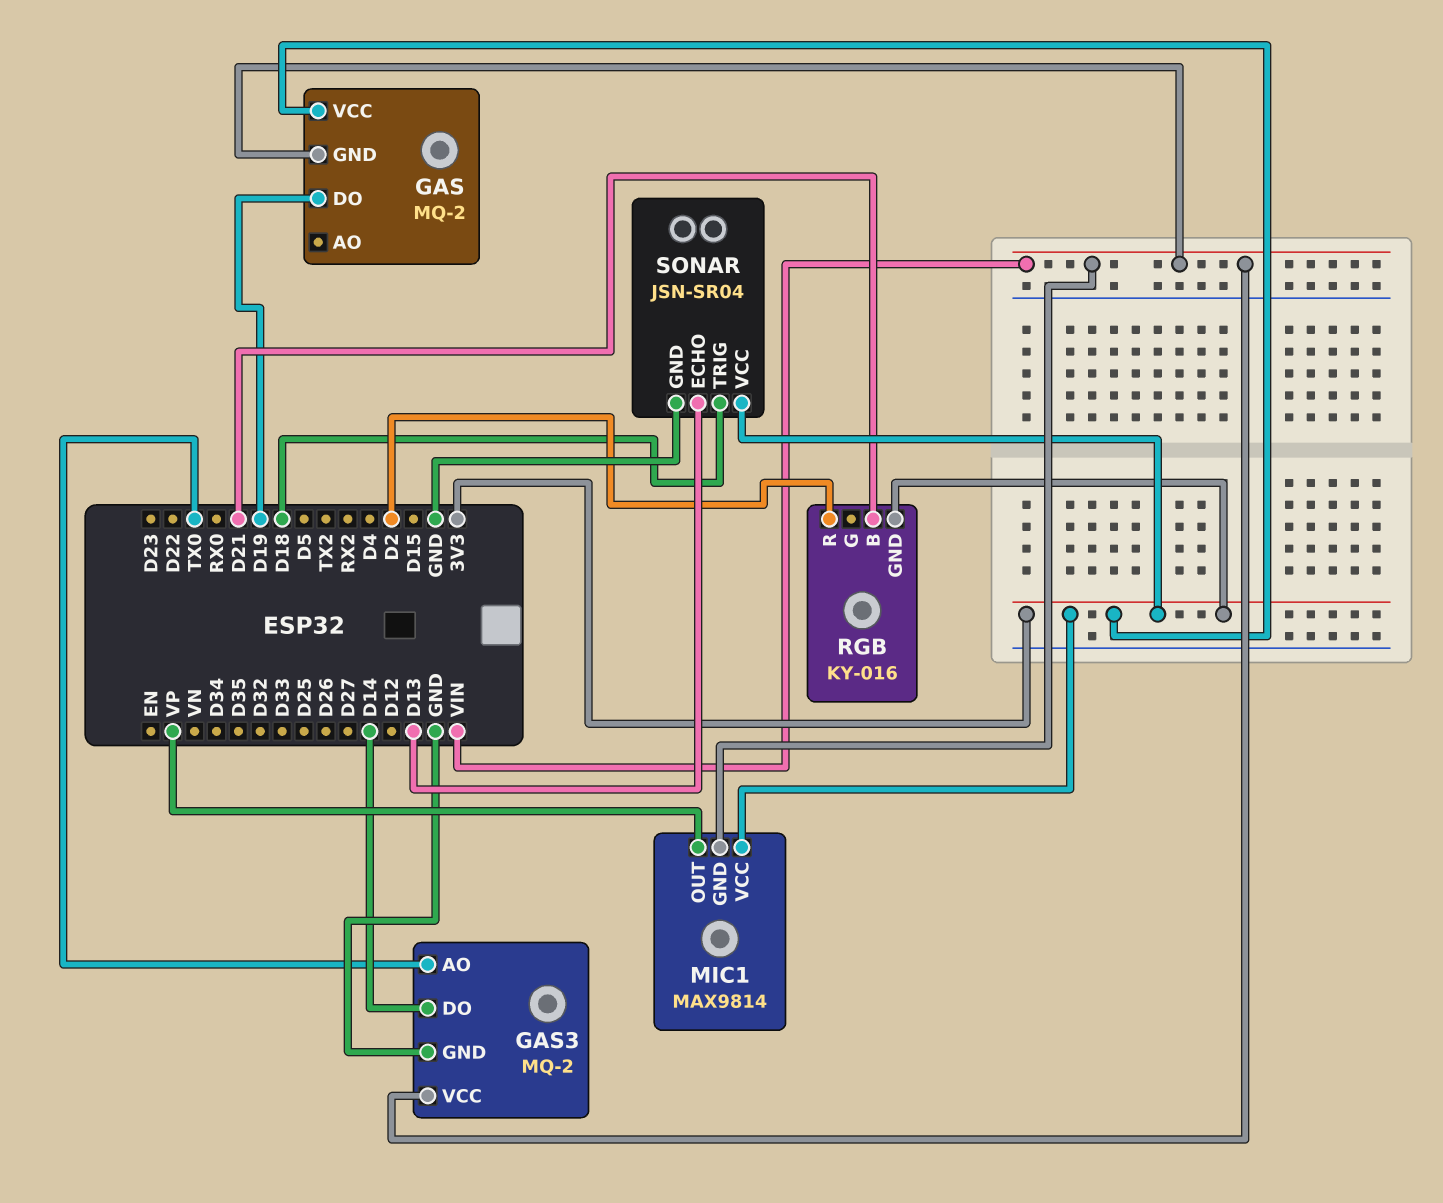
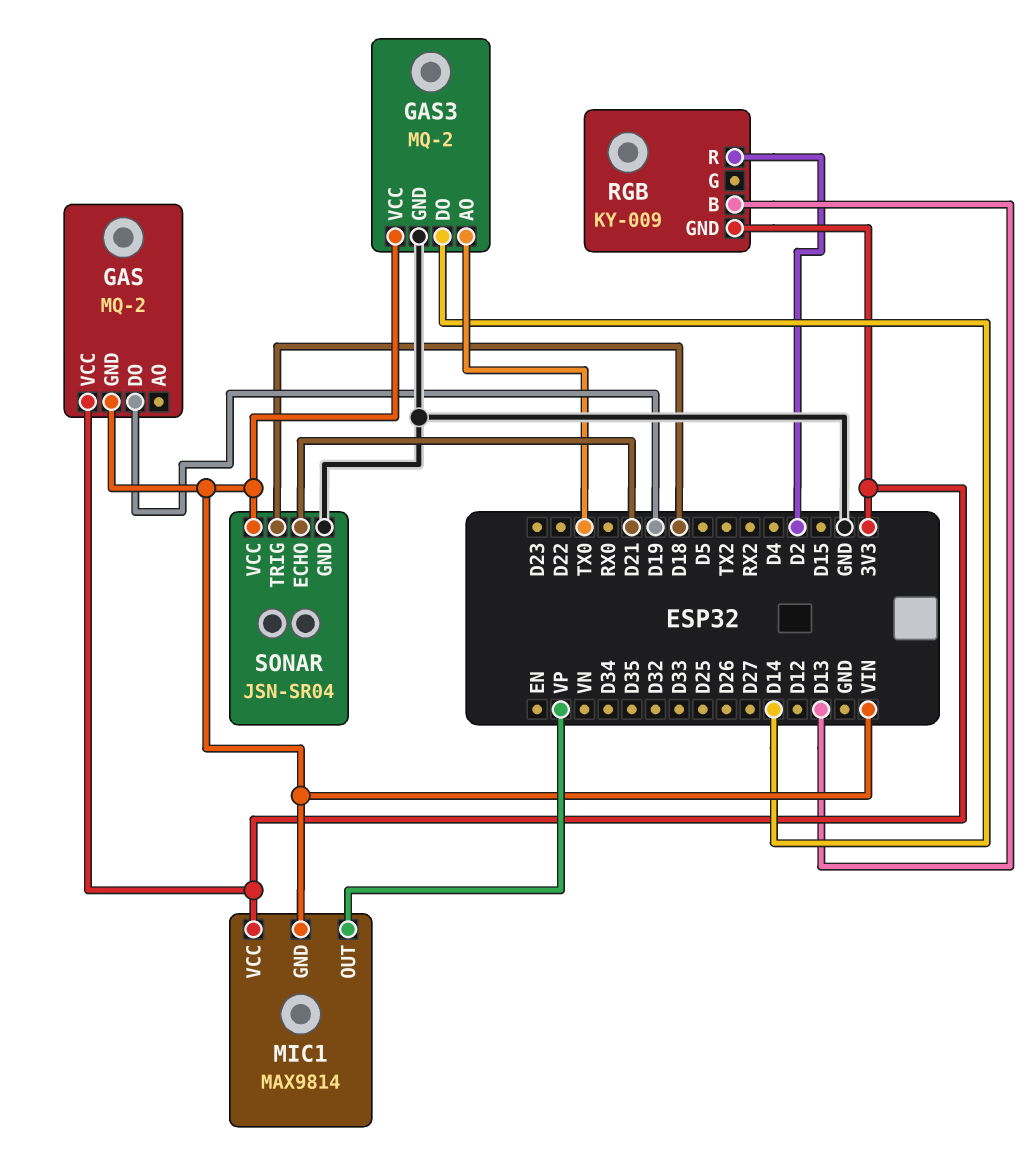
RGB: KY-016 -> KY-009
RGB pin B: D21 -> D13
SONAR pin ECHO: D13 -> D21
SONAR pin VCC: 3V3 -> VIN

